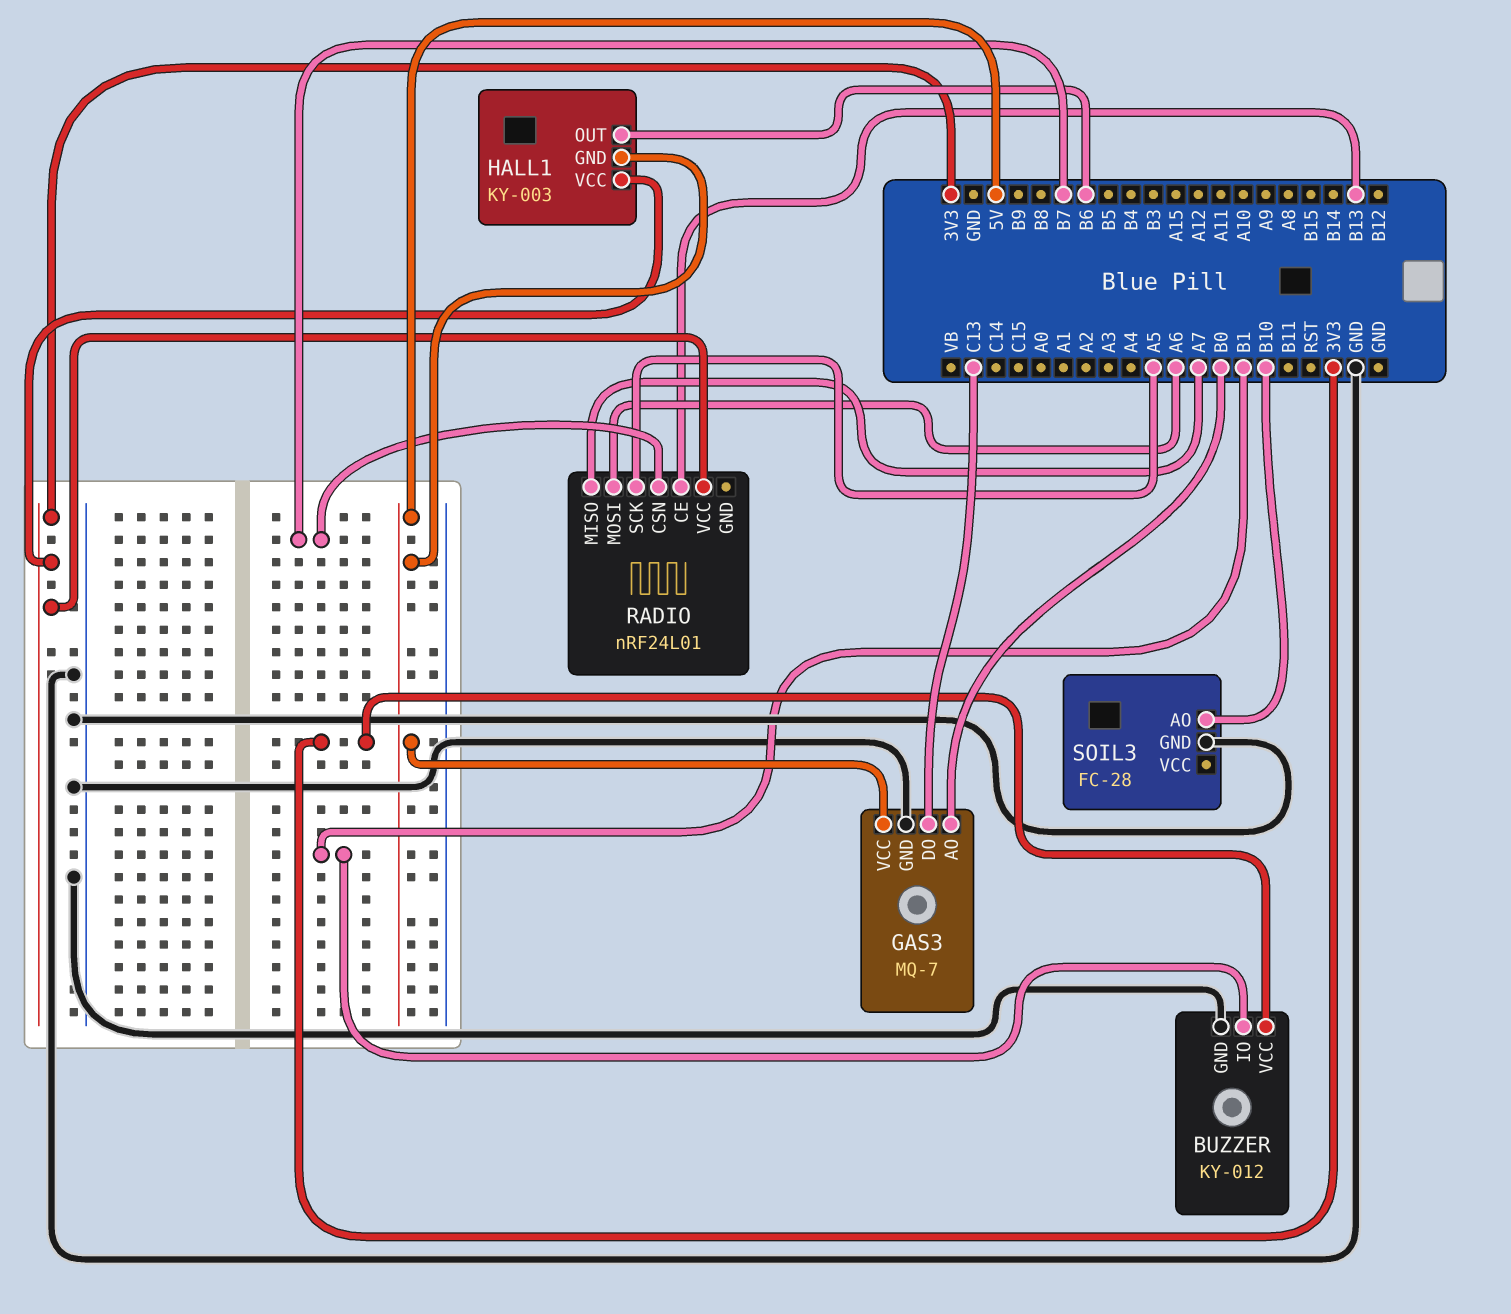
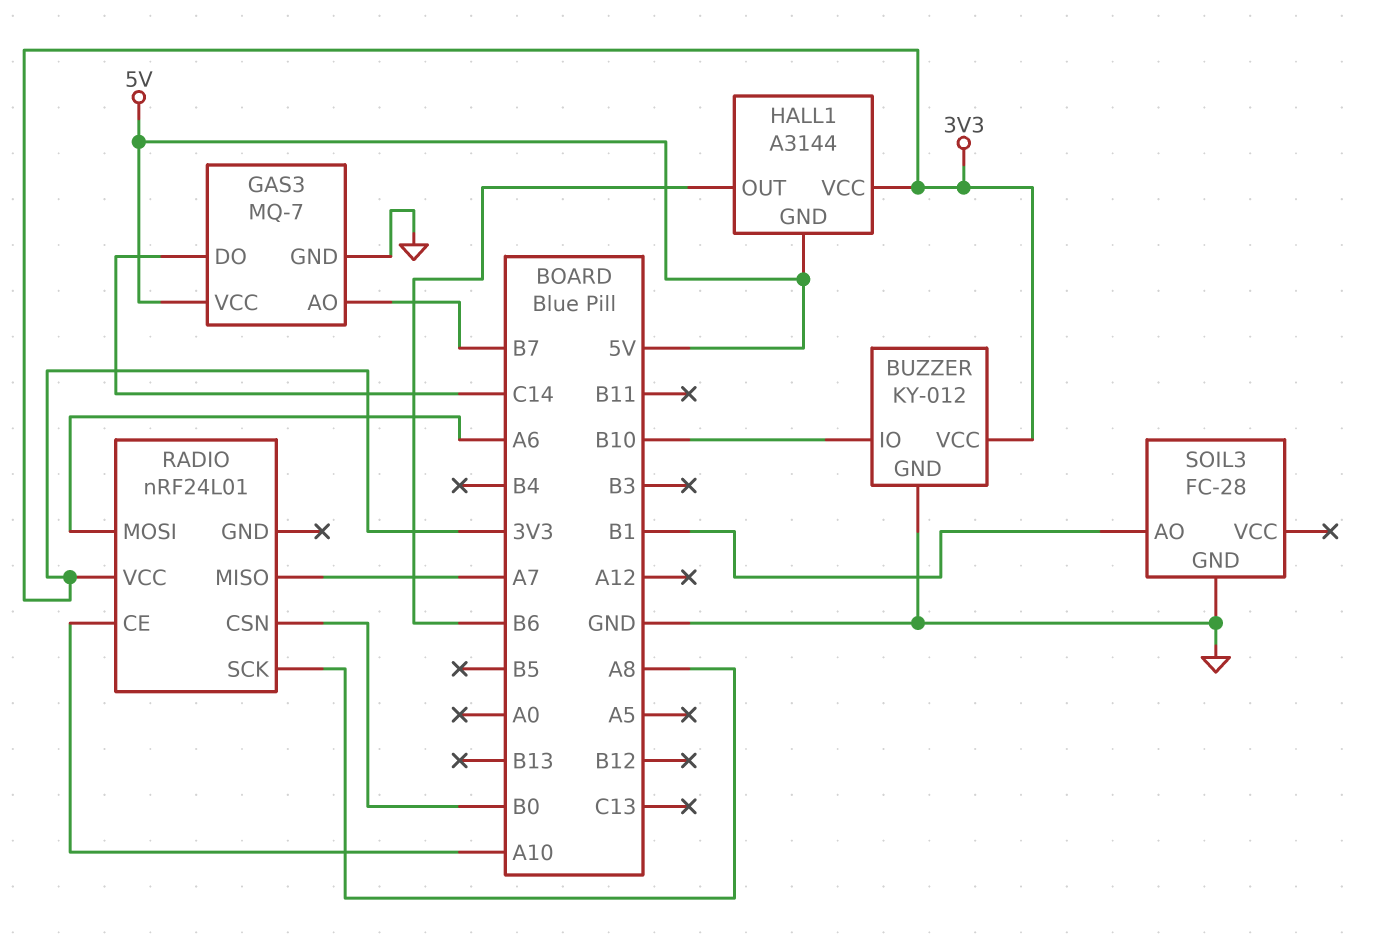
BUZZER pin IO: B1 -> B10
GAS3 pin AO: B0 -> B7
GAS3 pin DO: C13 -> C14
HALL1: KY-003 -> A3144
RADIO pin CE: B13 -> A10
RADIO pin CSN: B7 -> B0
RADIO pin SCK: A5 -> A8
SOIL3 pin AO: B10 -> B1

